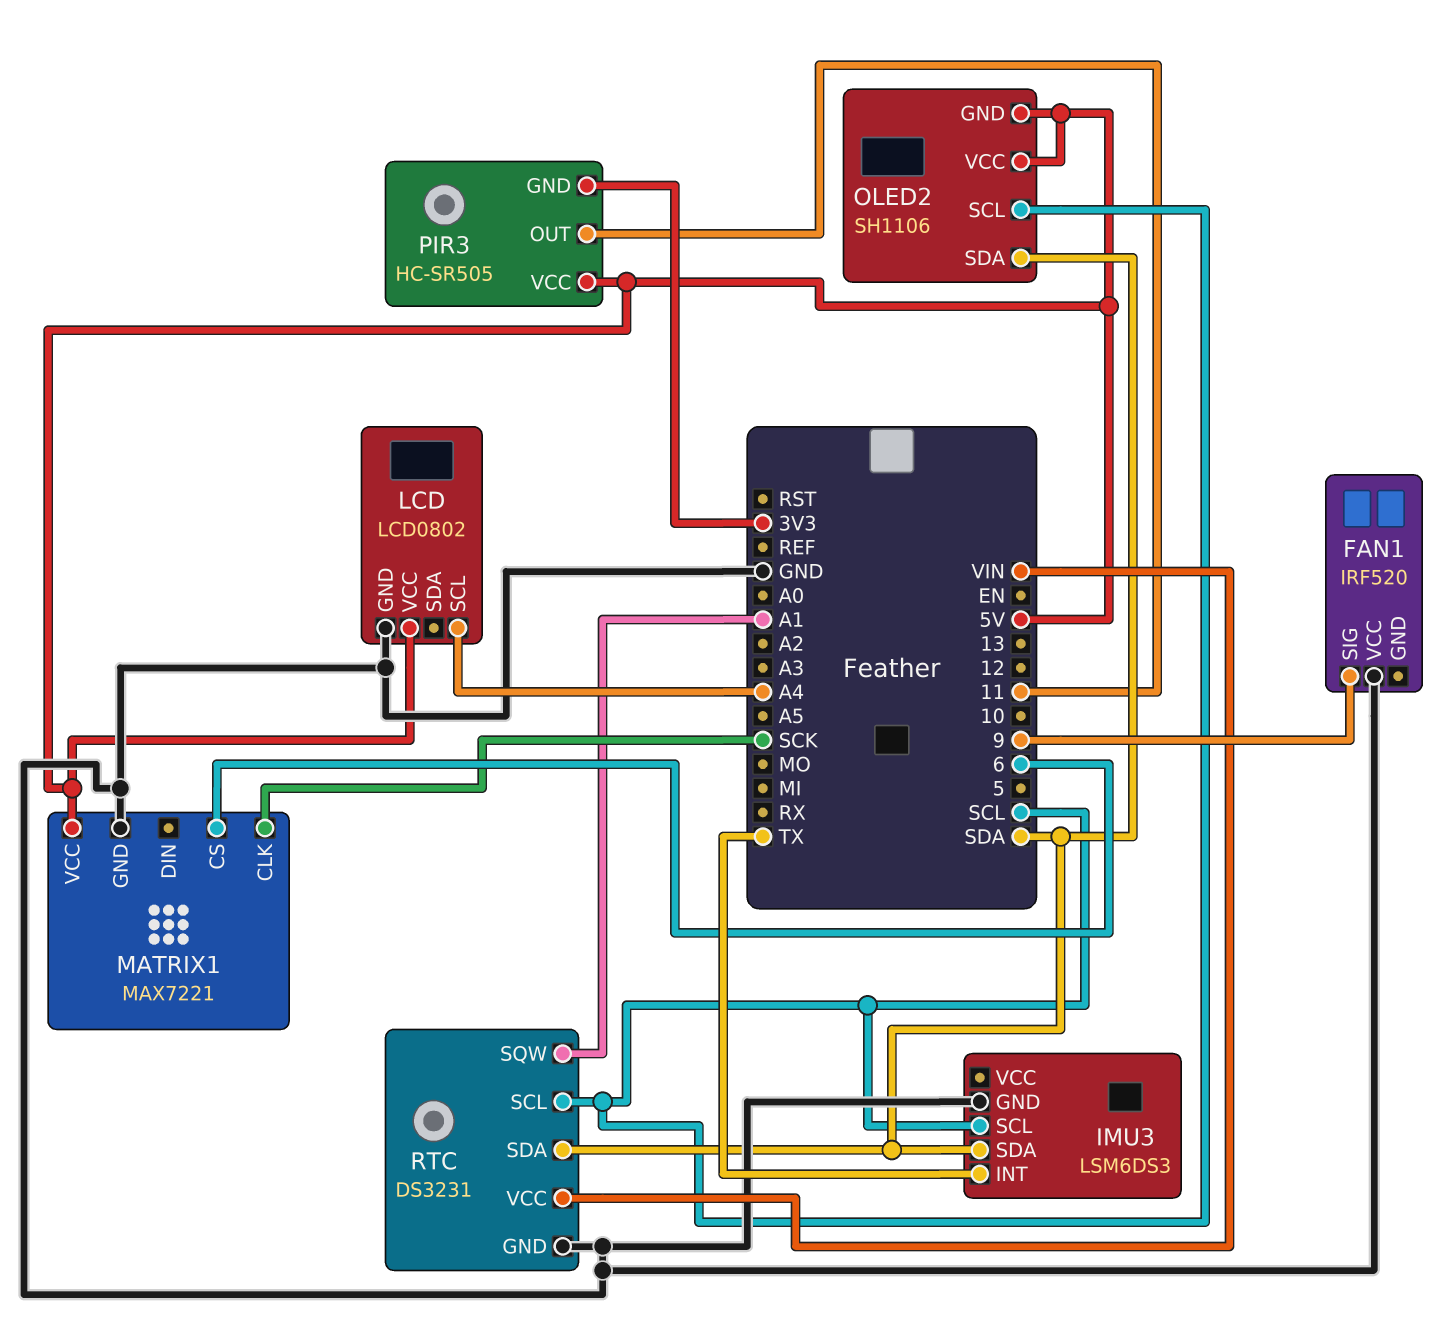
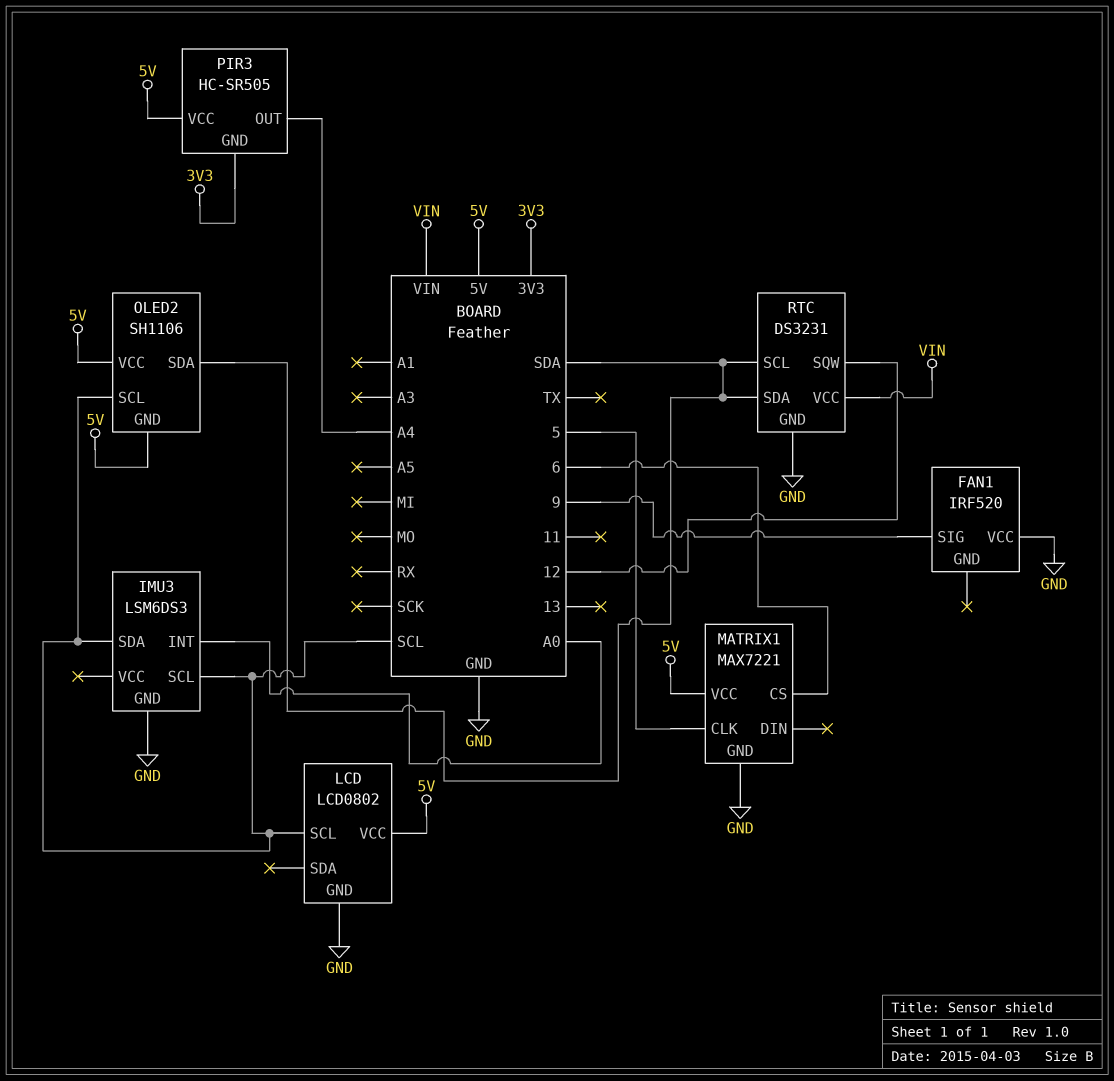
IMU3 pin INT: TX -> A0
IMU3 pin SDA: SDA -> SCL
LCD pin SCL: A4 -> SCL
MATRIX1 pin CLK: SCK -> 5
PIR3 pin OUT: 11 -> A4
RTC pin SCL: SCL -> SDA
RTC pin SQW: A1 -> 12

